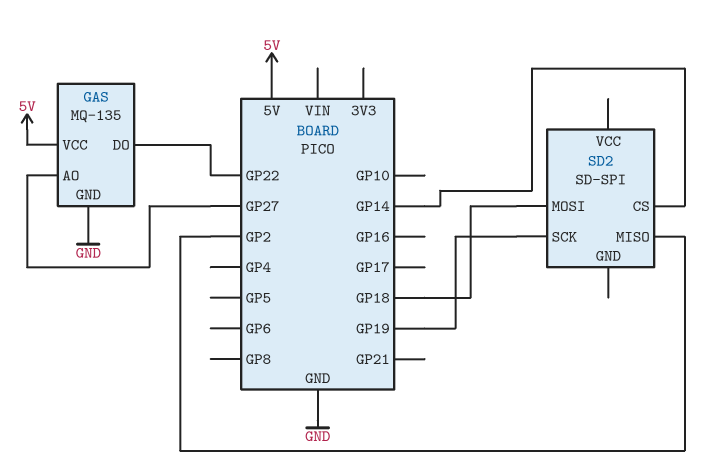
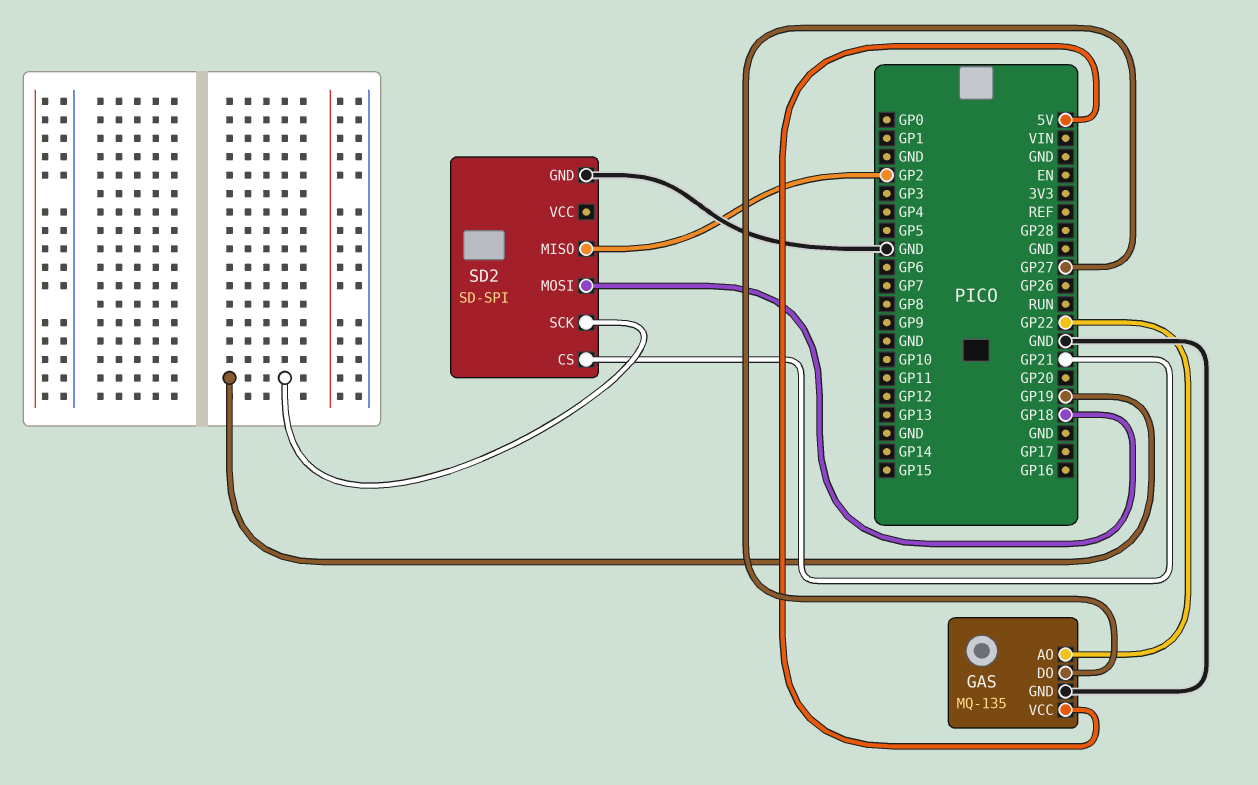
GAS pin AO: GP27 -> GP22
GAS pin DO: GP22 -> GP27
SD2 pin CS: GP14 -> GP21
SD2 pin GND: none -> GND

